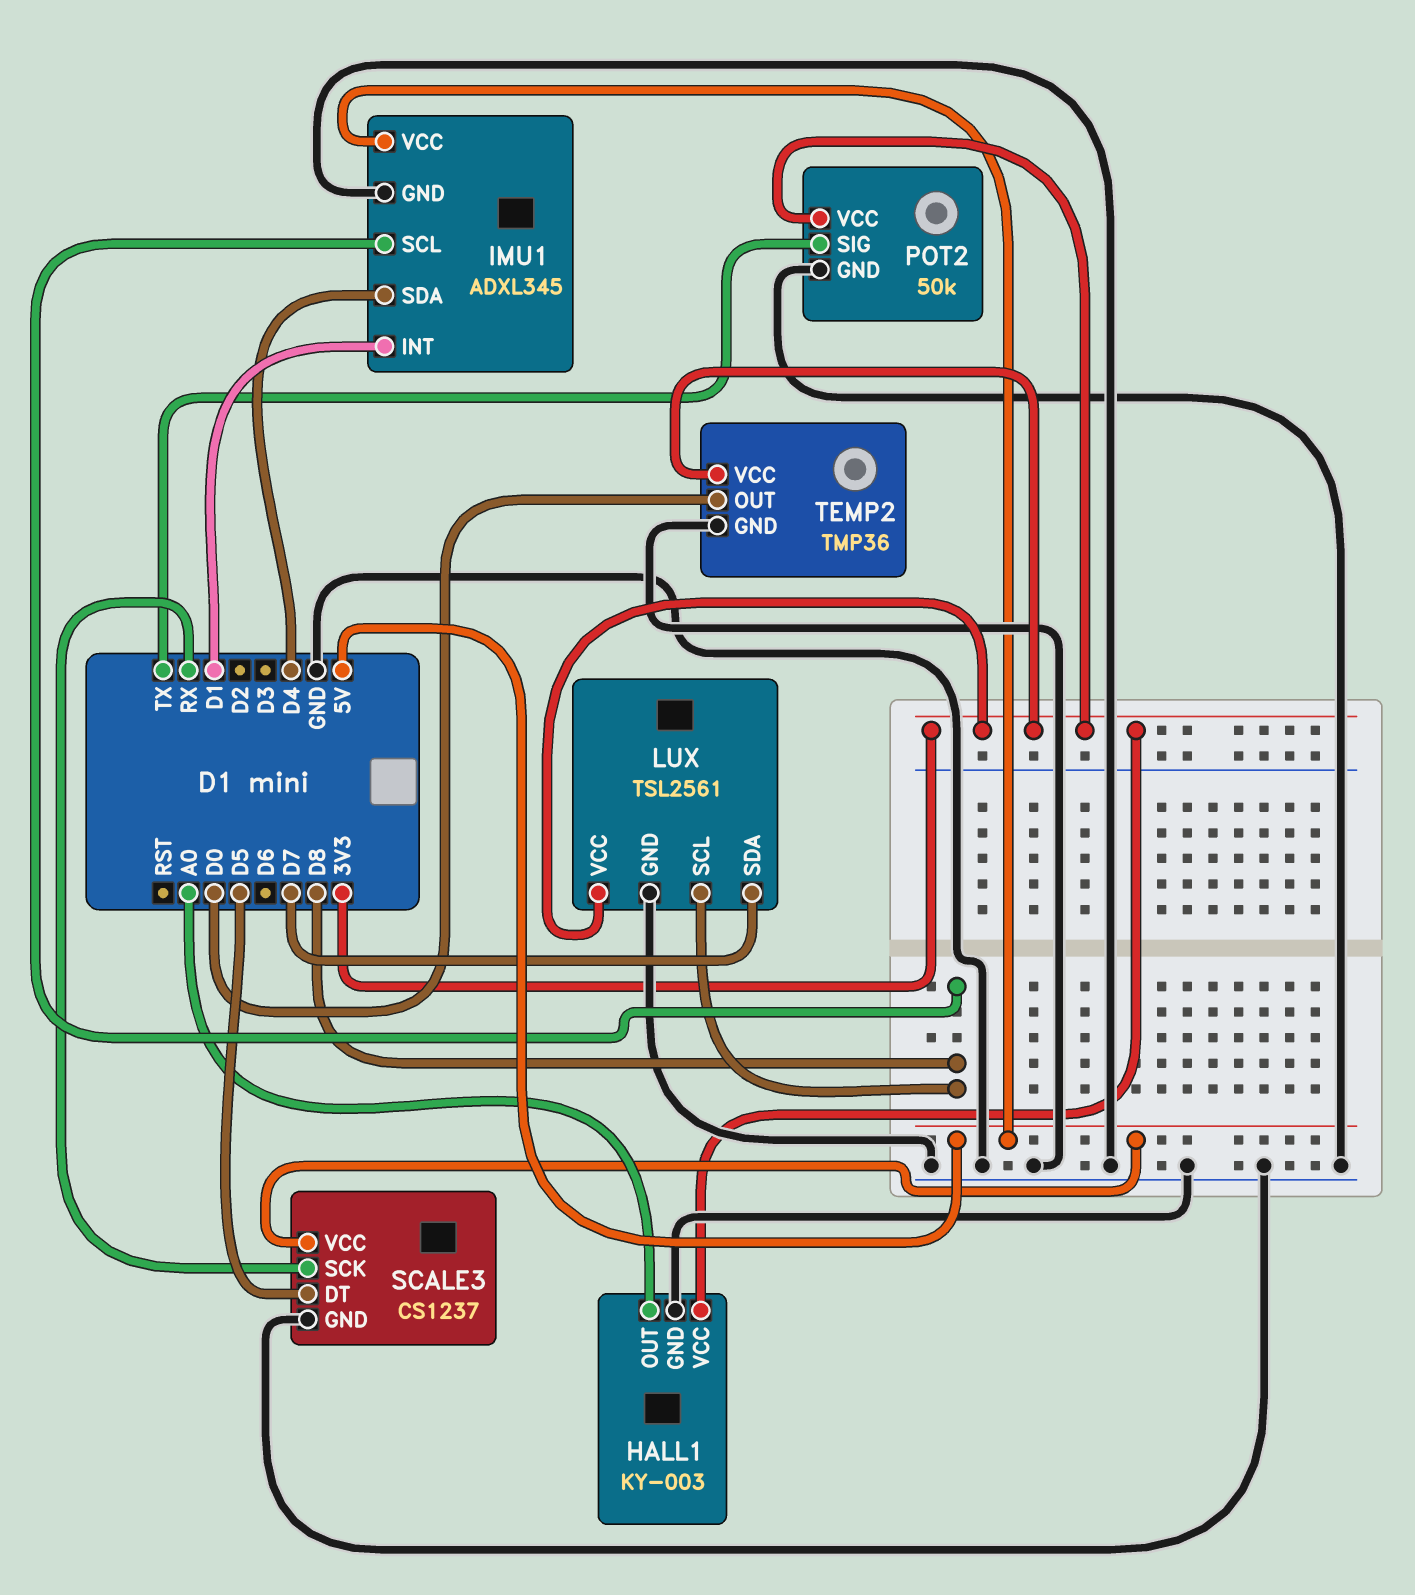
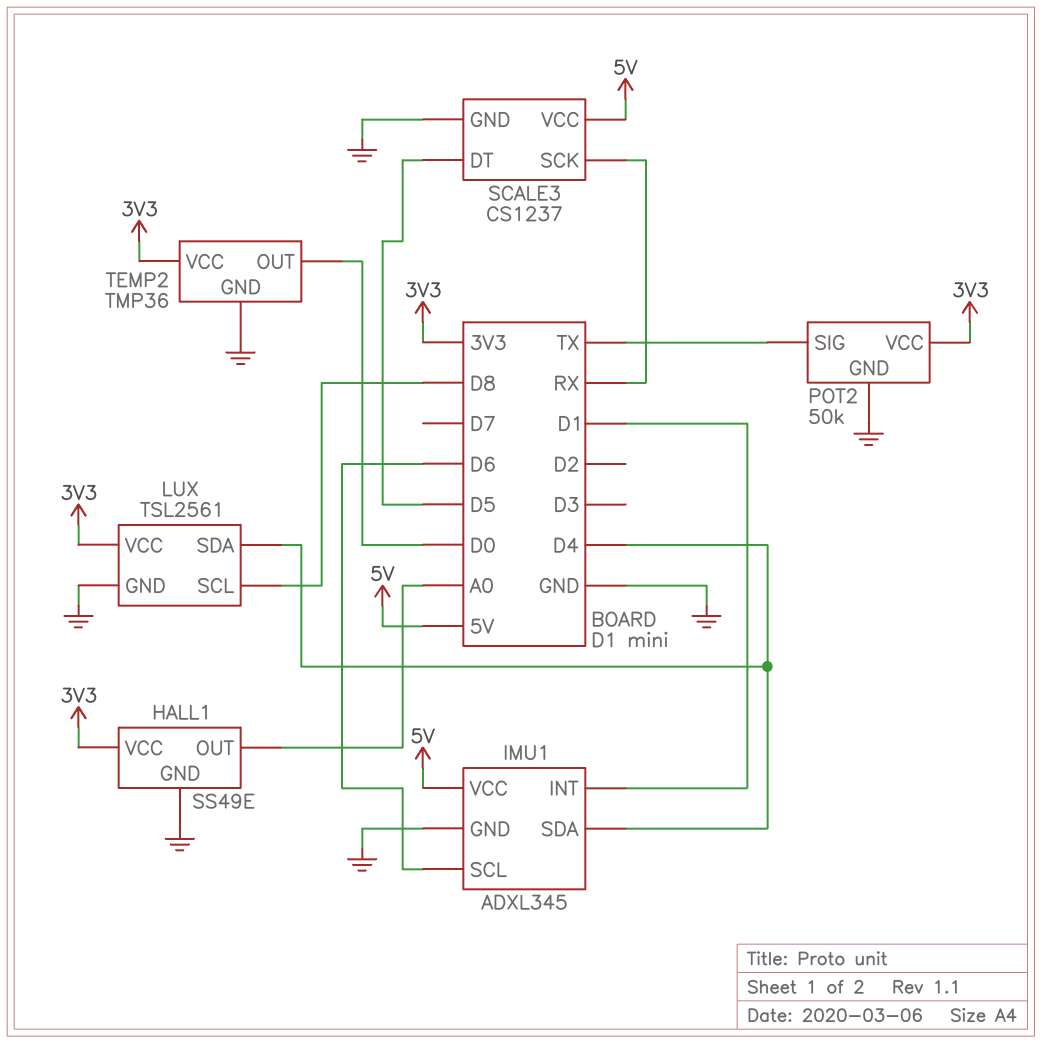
HALL1: KY-003 -> SS49E
IMU1 pin SCL: D8 -> D6
LUX pin SDA: D7 -> D4

